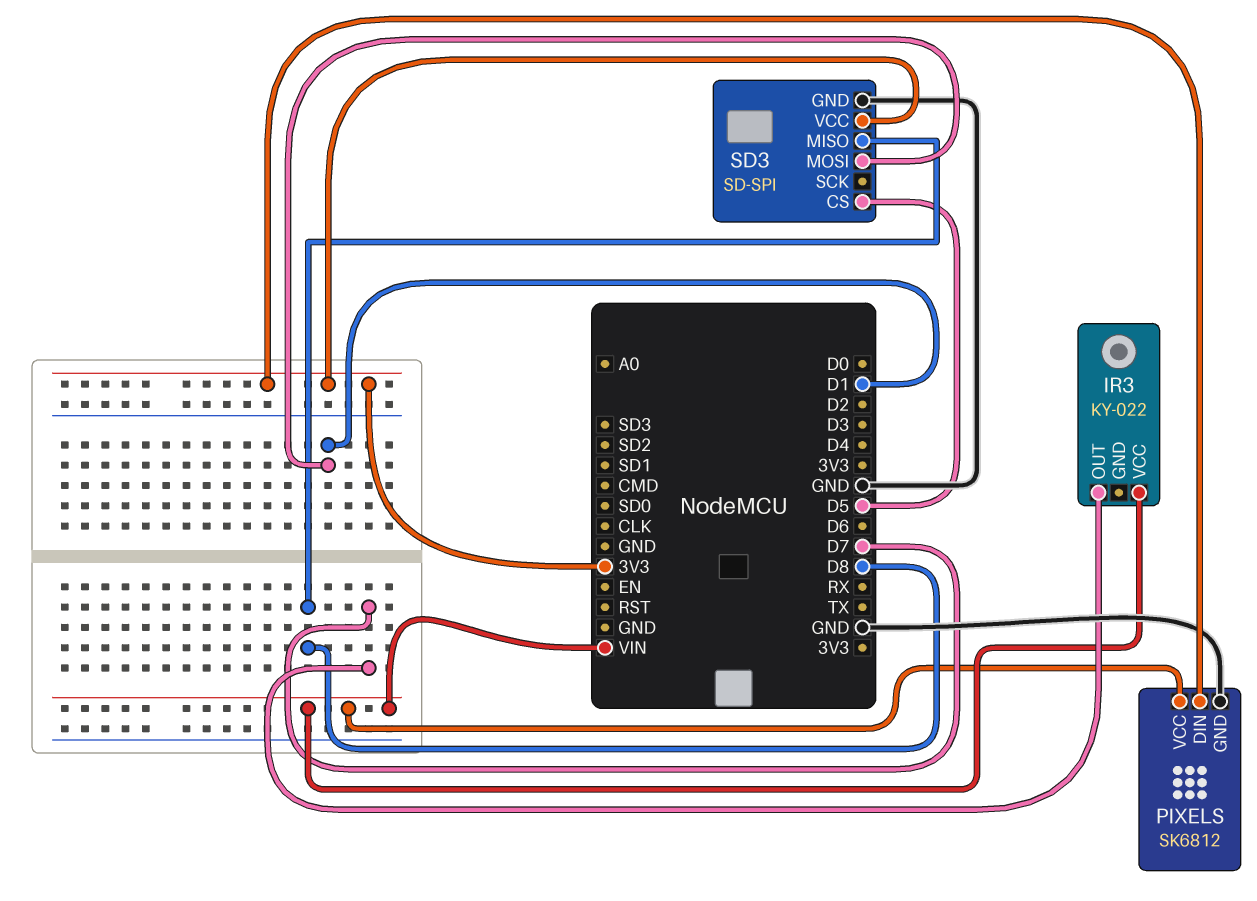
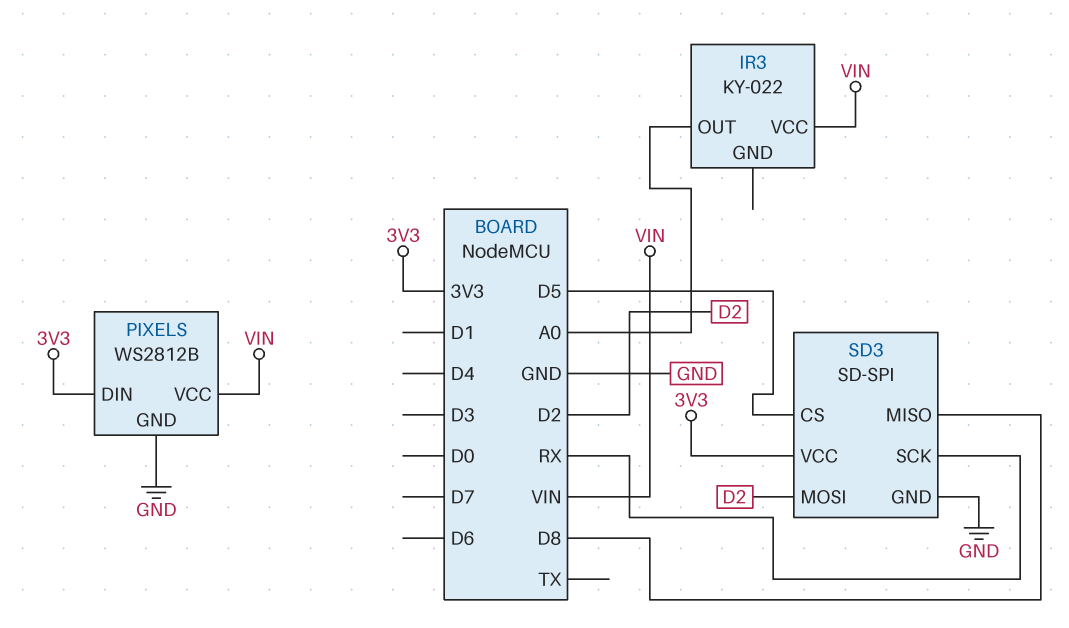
IR3 pin OUT: D7 -> A0
PIXELS: SK6812 -> WS2812B
SD3 pin MOSI: D1 -> D2
SD3 pin SCK: none -> RX

